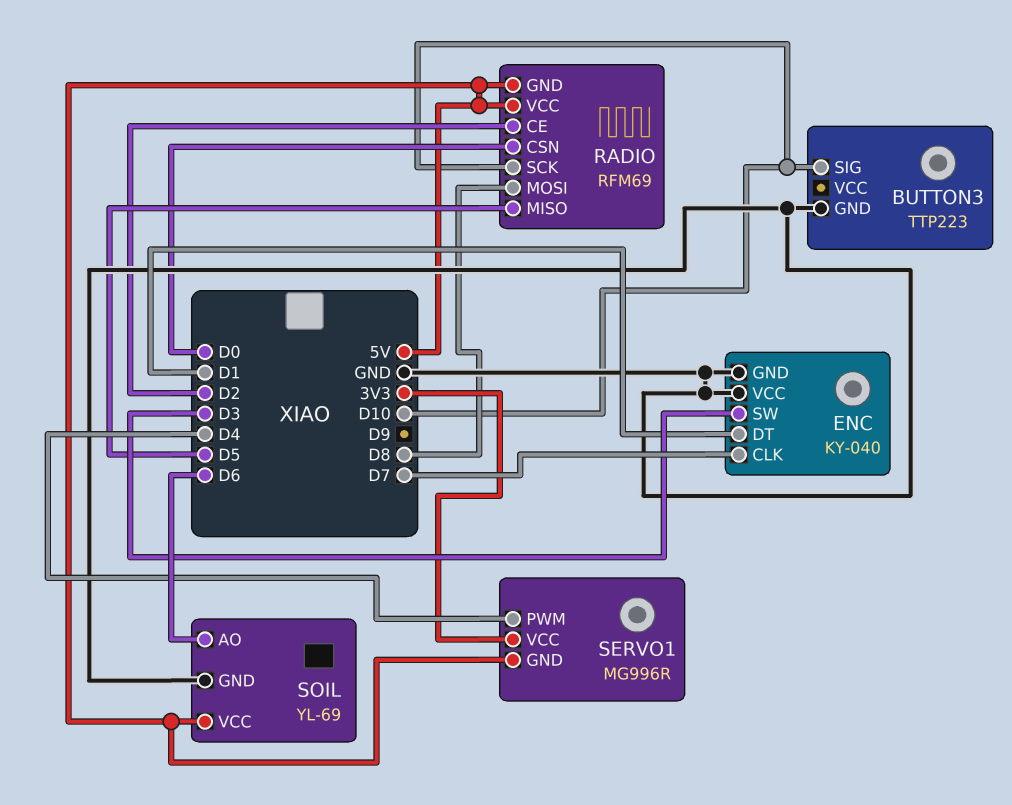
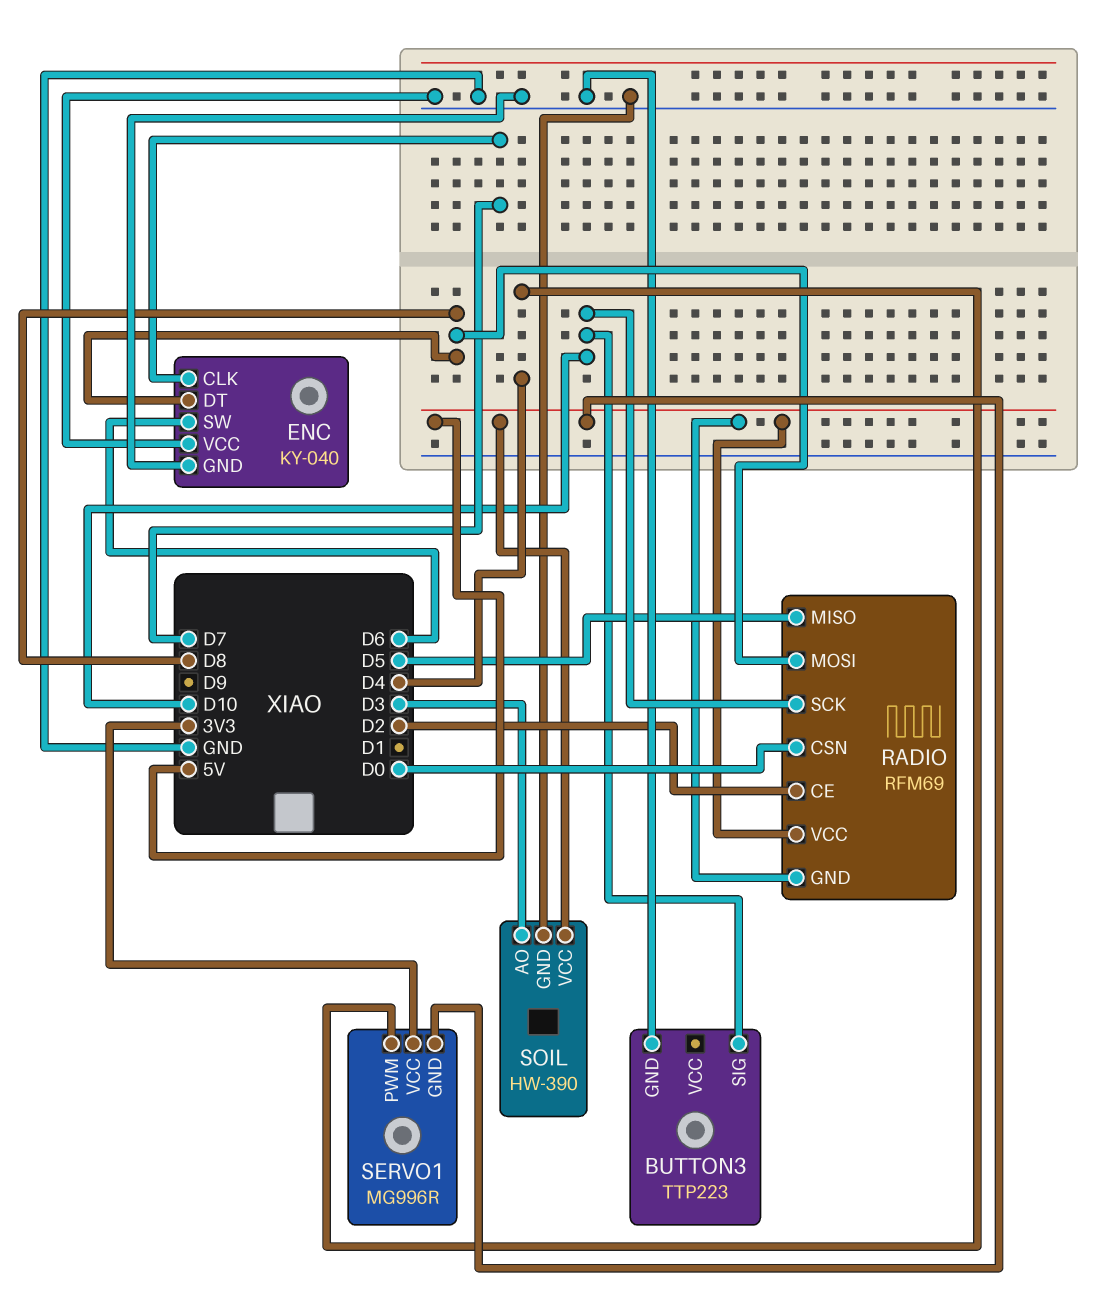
ENC pin DT: D1 -> D8
ENC pin SW: D3 -> D6
SOIL: YL-69 -> HW-390
SOIL pin AO: D6 -> D3

